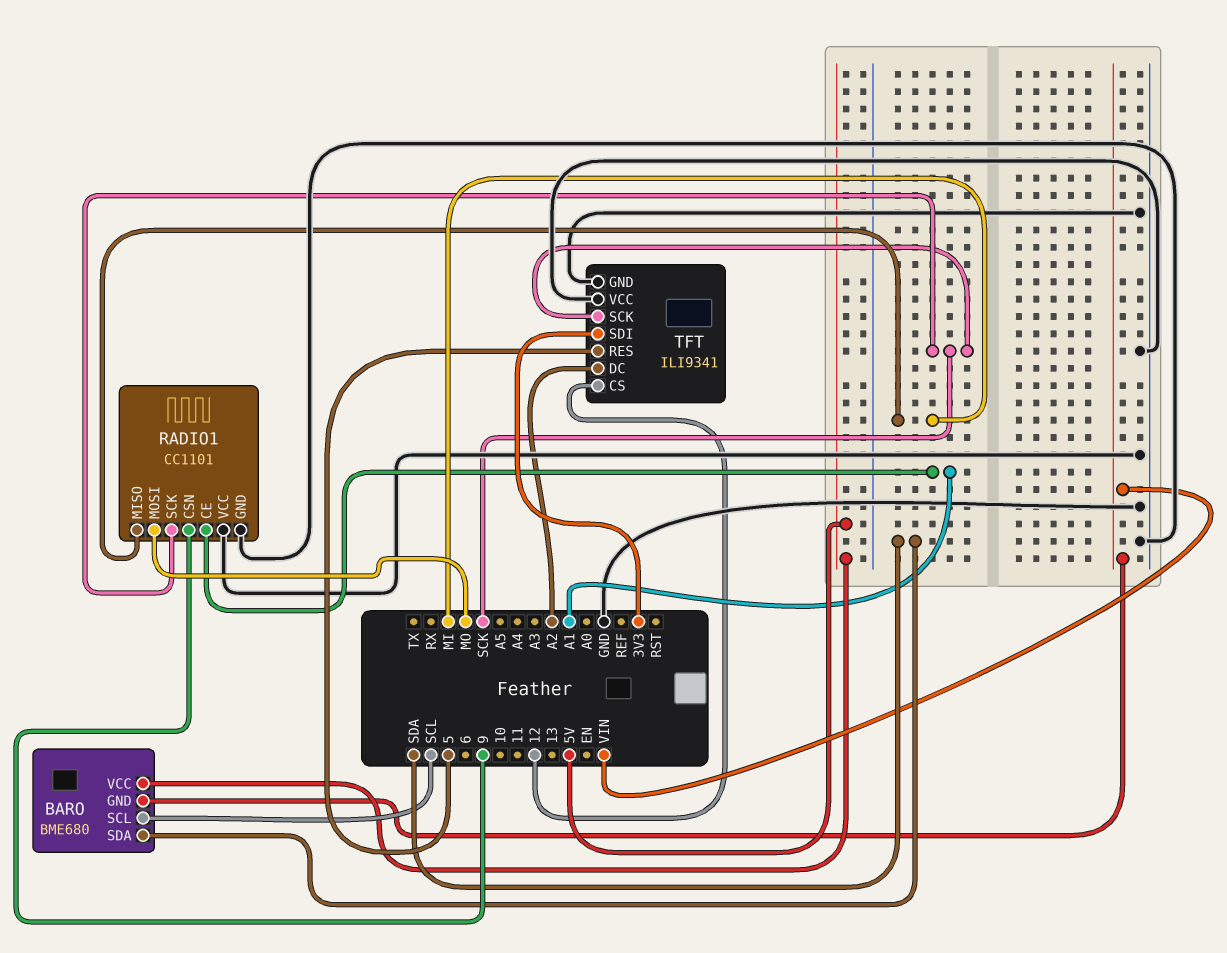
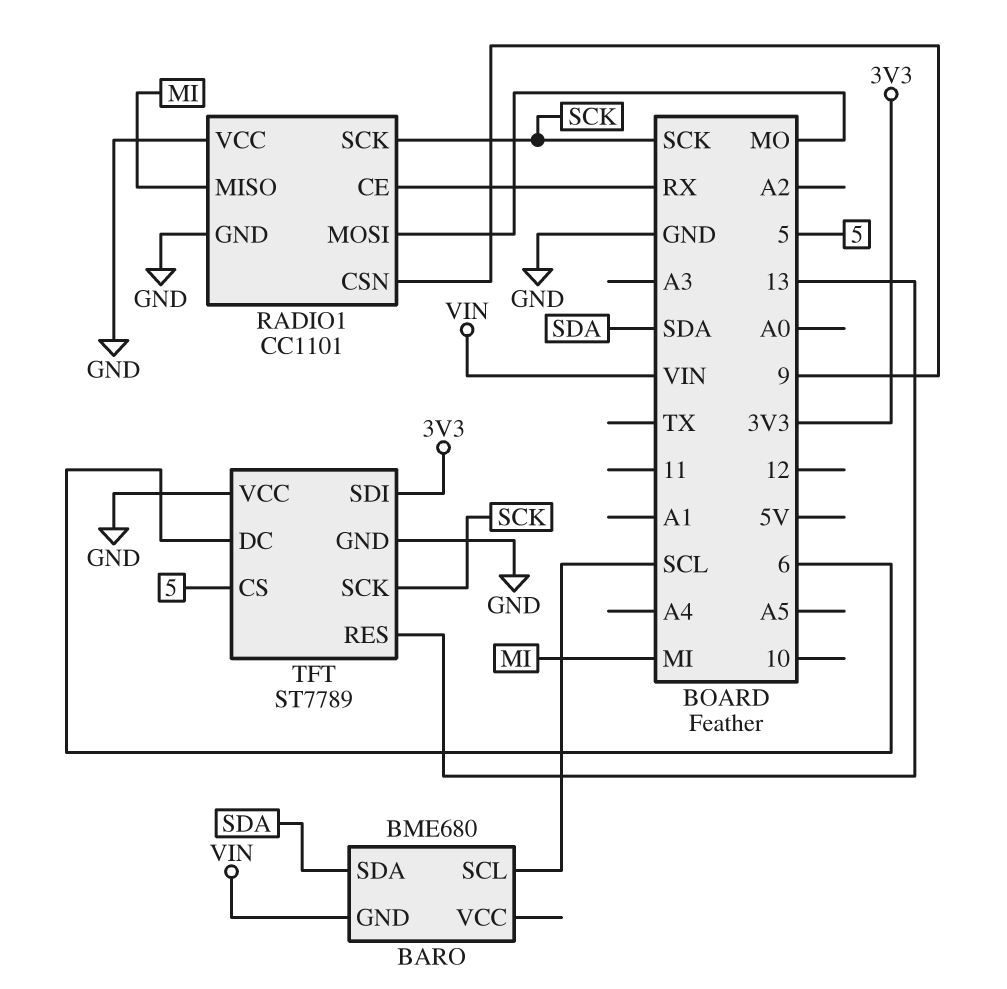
BARO pin VCC: 5V -> none
RADIO1 pin CE: A1 -> RX
TFT: ILI9341 -> ST7789
TFT pin CS: 12 -> 5
TFT pin DC: A2 -> 6
TFT pin RES: 5 -> 13

